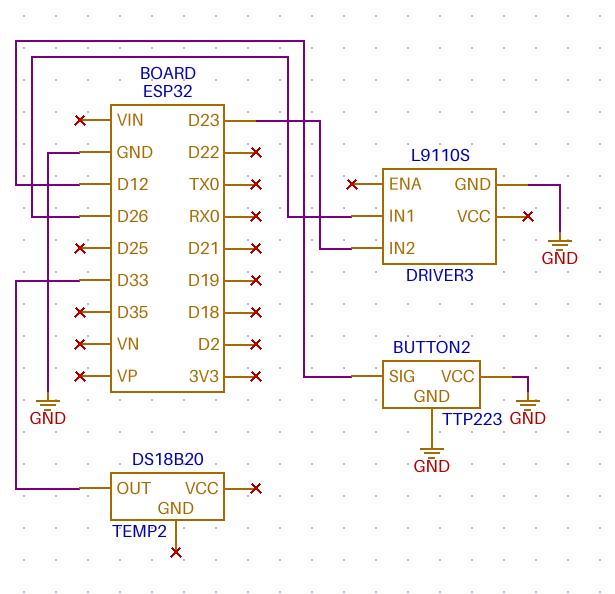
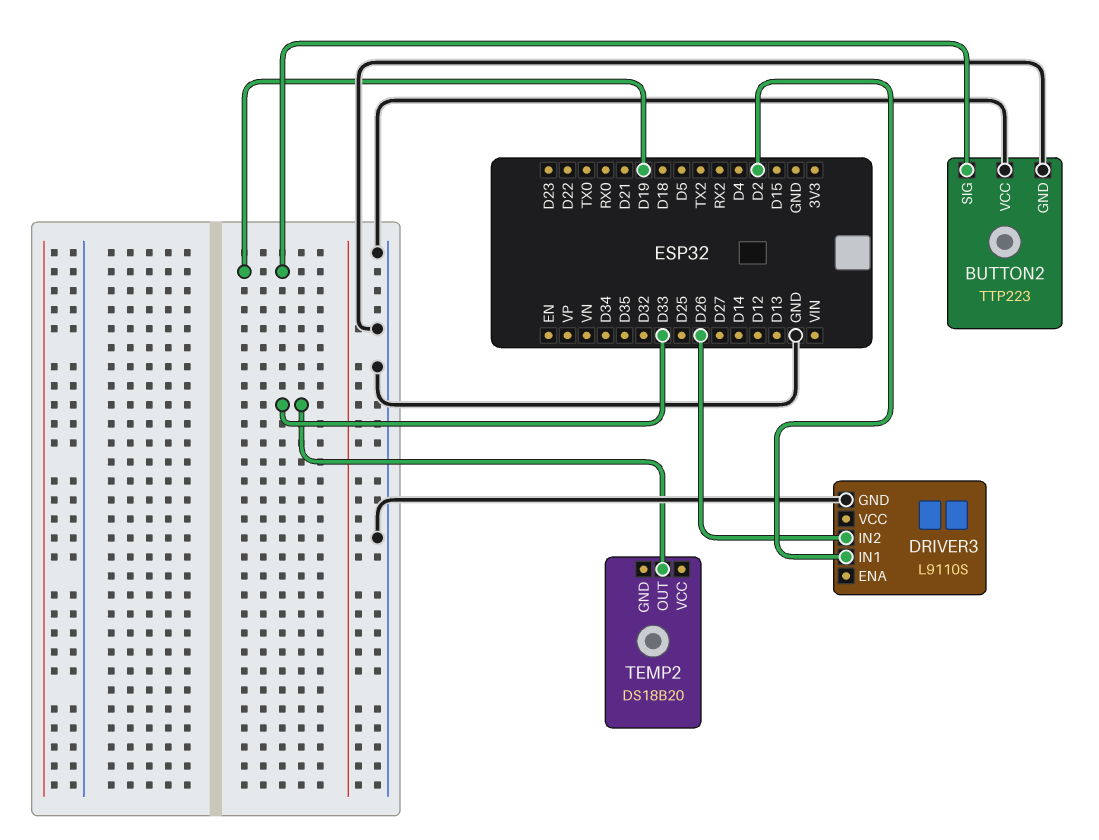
BUTTON2 pin SIG: D12 -> D19
DRIVER3 pin IN1: D26 -> D2
DRIVER3 pin IN2: D23 -> D26

